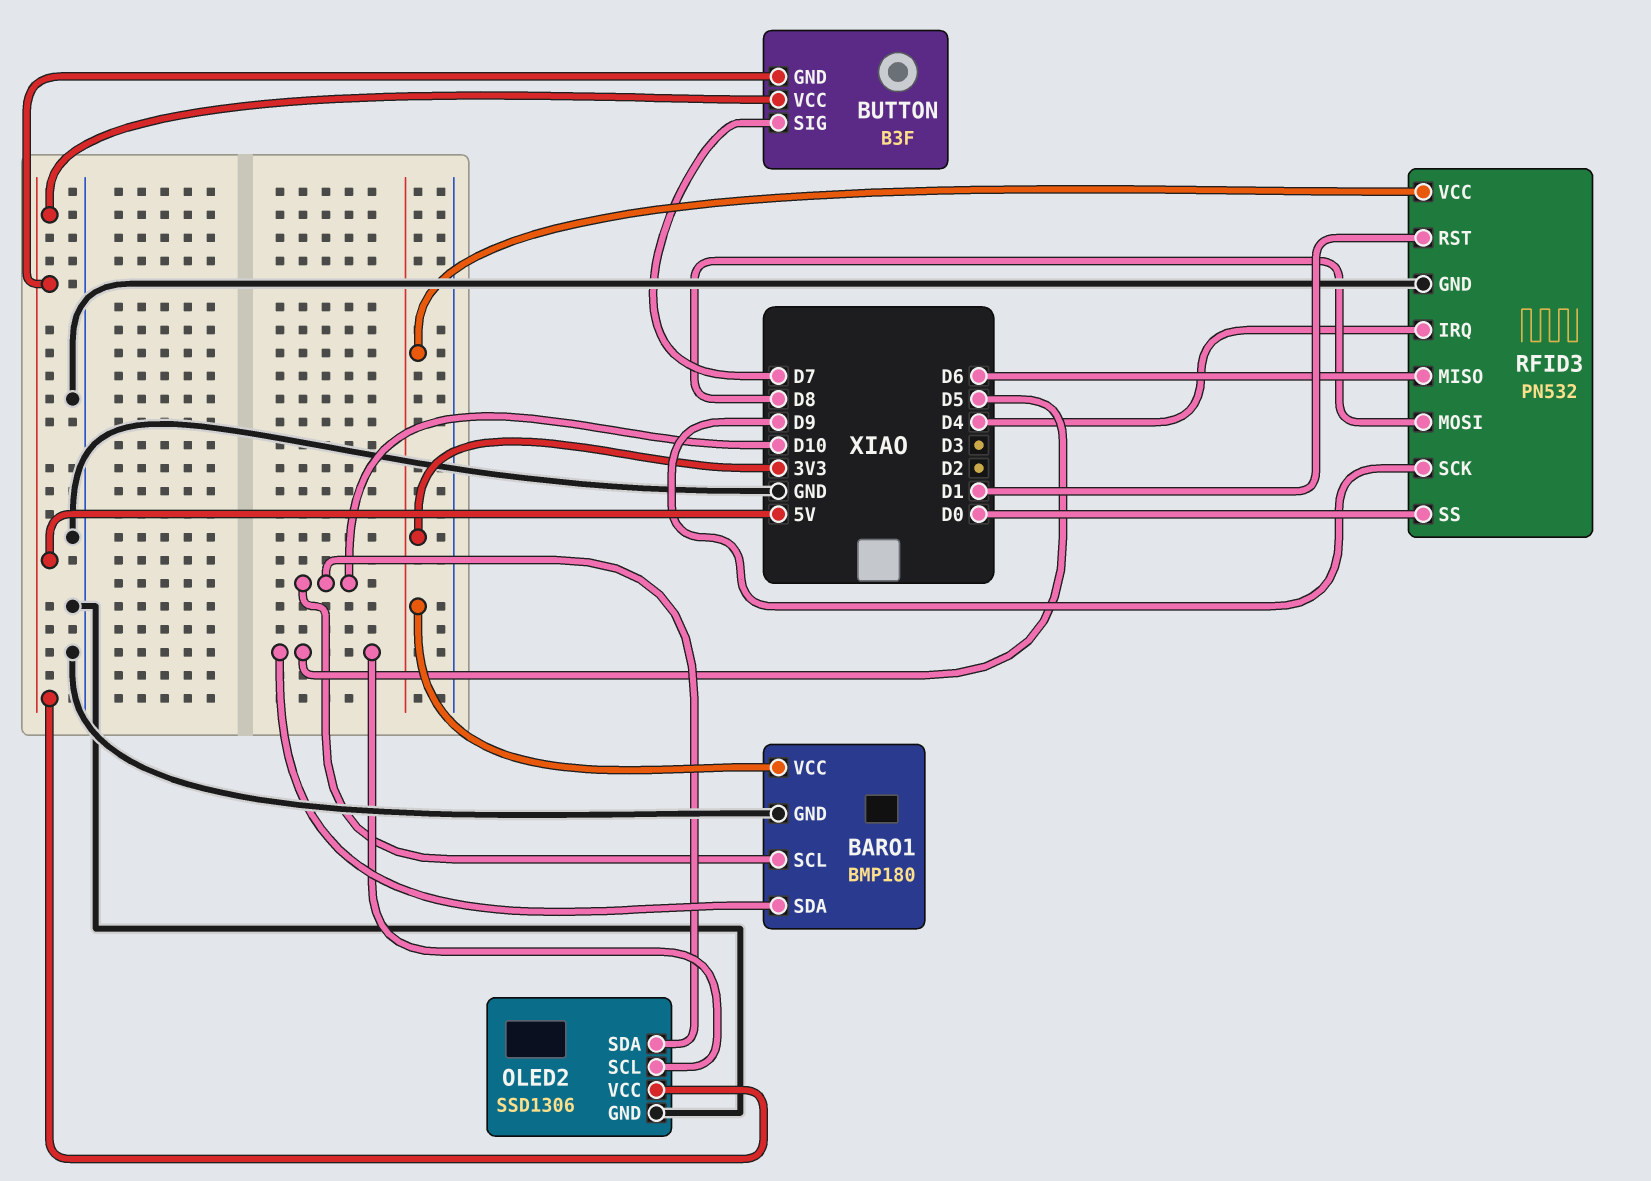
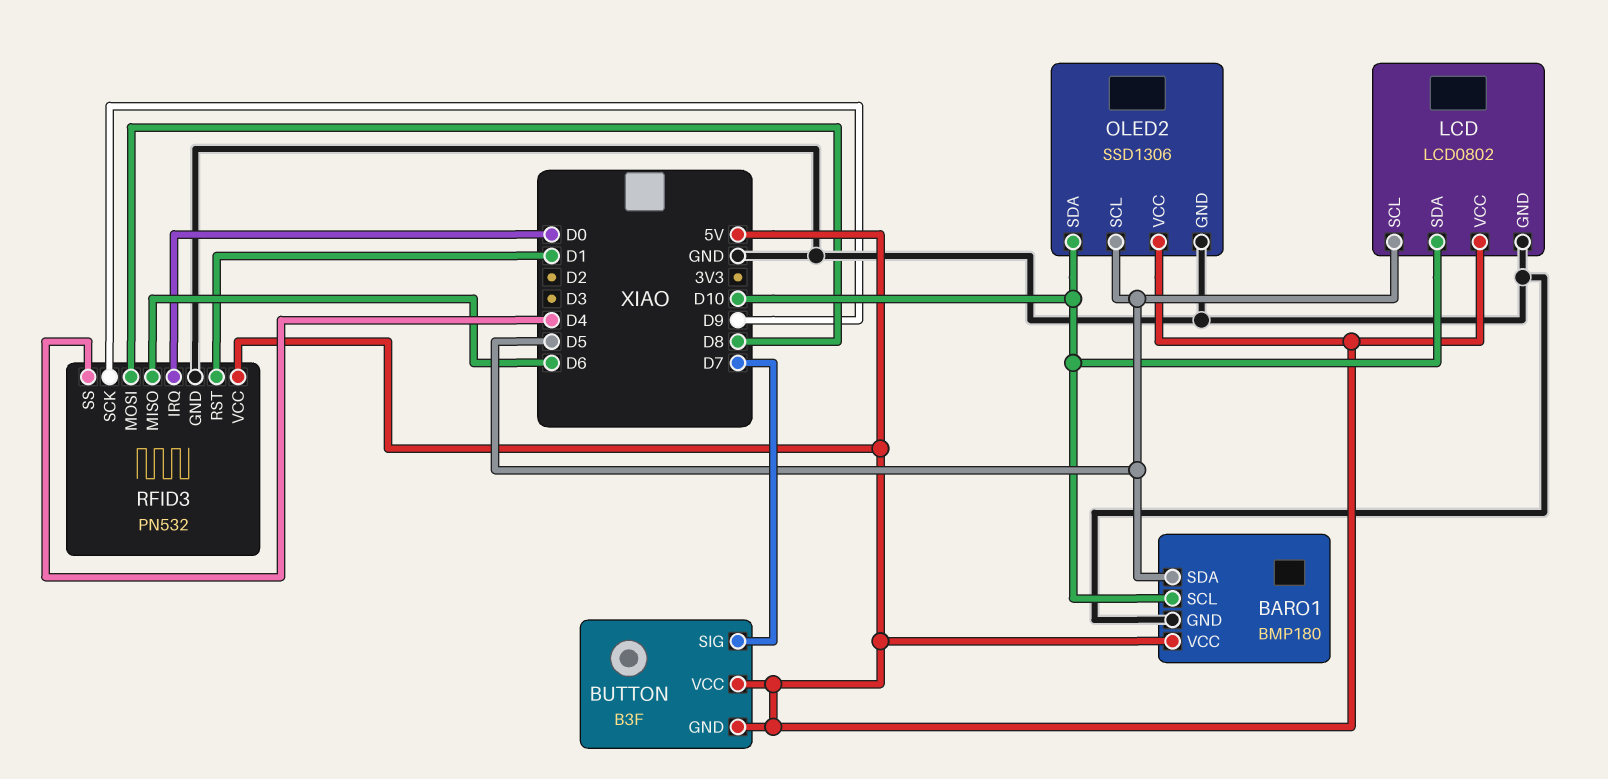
BARO1 pin VCC: 3V3 -> 5V
LCD: none -> LCD0802
LCD pin GND: none -> GND
LCD pin SCL: none -> D5
LCD pin SDA: none -> D10
LCD pin VCC: none -> 5V
RFID3 pin IRQ: D4 -> D0
RFID3 pin SS: D0 -> D4
RFID3 pin VCC: 3V3 -> 5V

